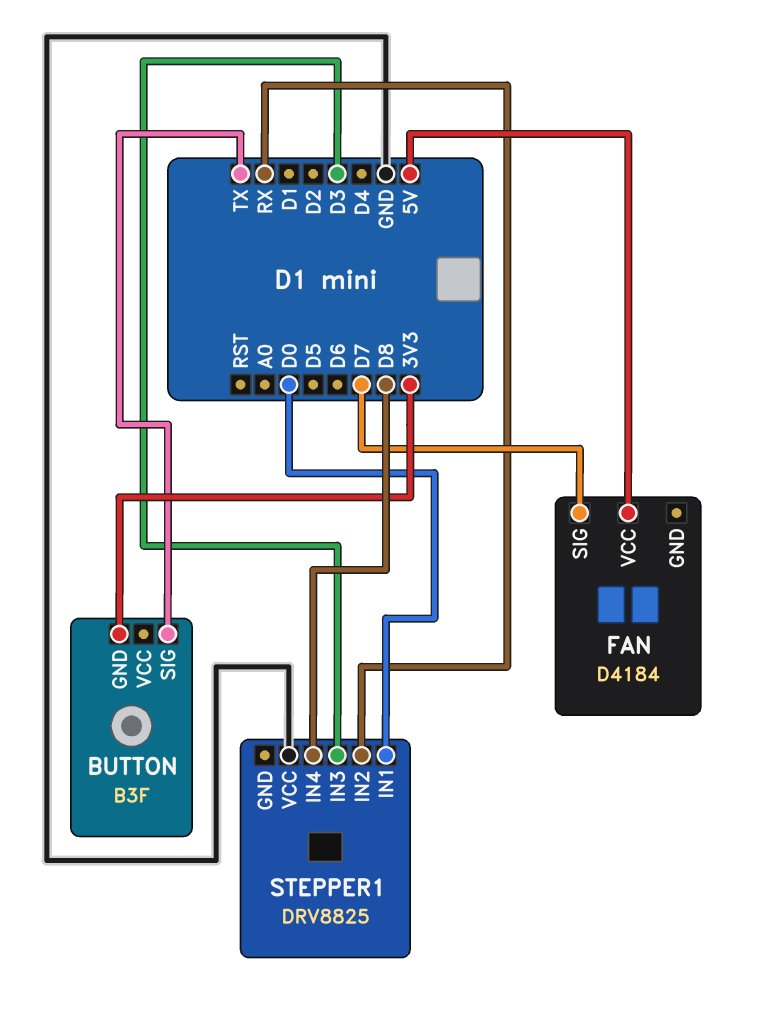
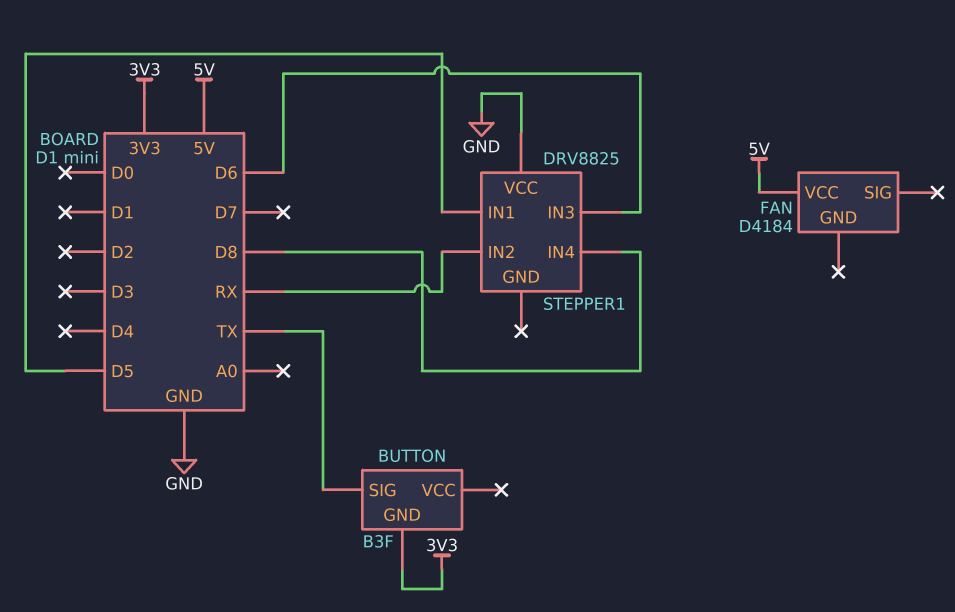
FAN pin SIG: D7 -> none
STEPPER1 pin IN1: D0 -> D5
STEPPER1 pin IN3: D3 -> D6

